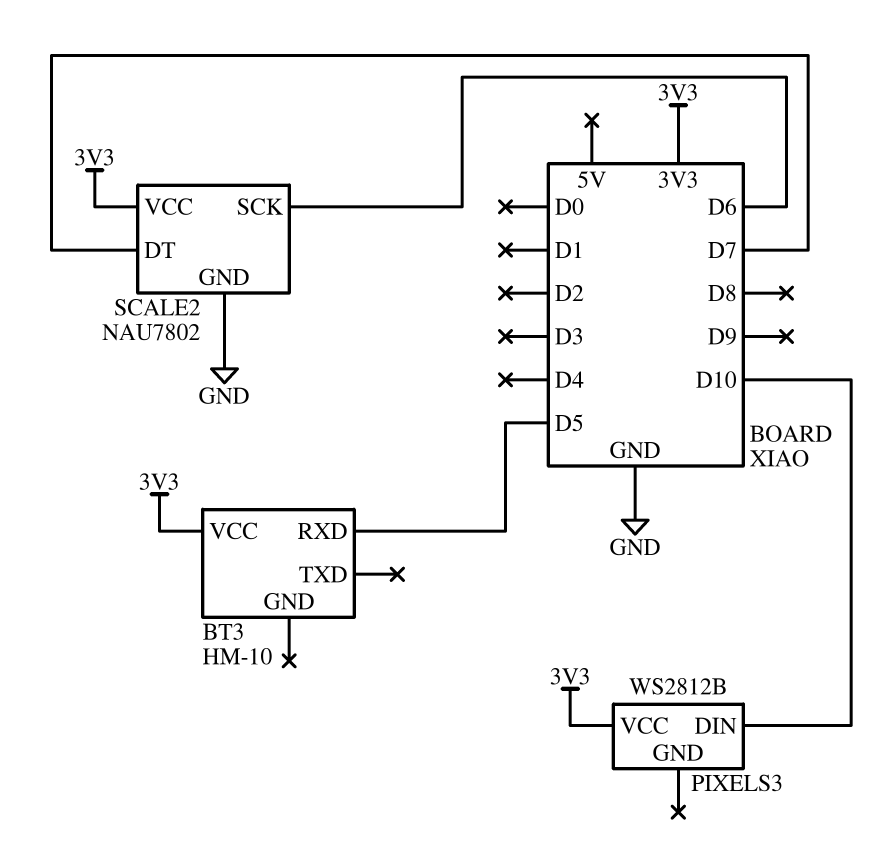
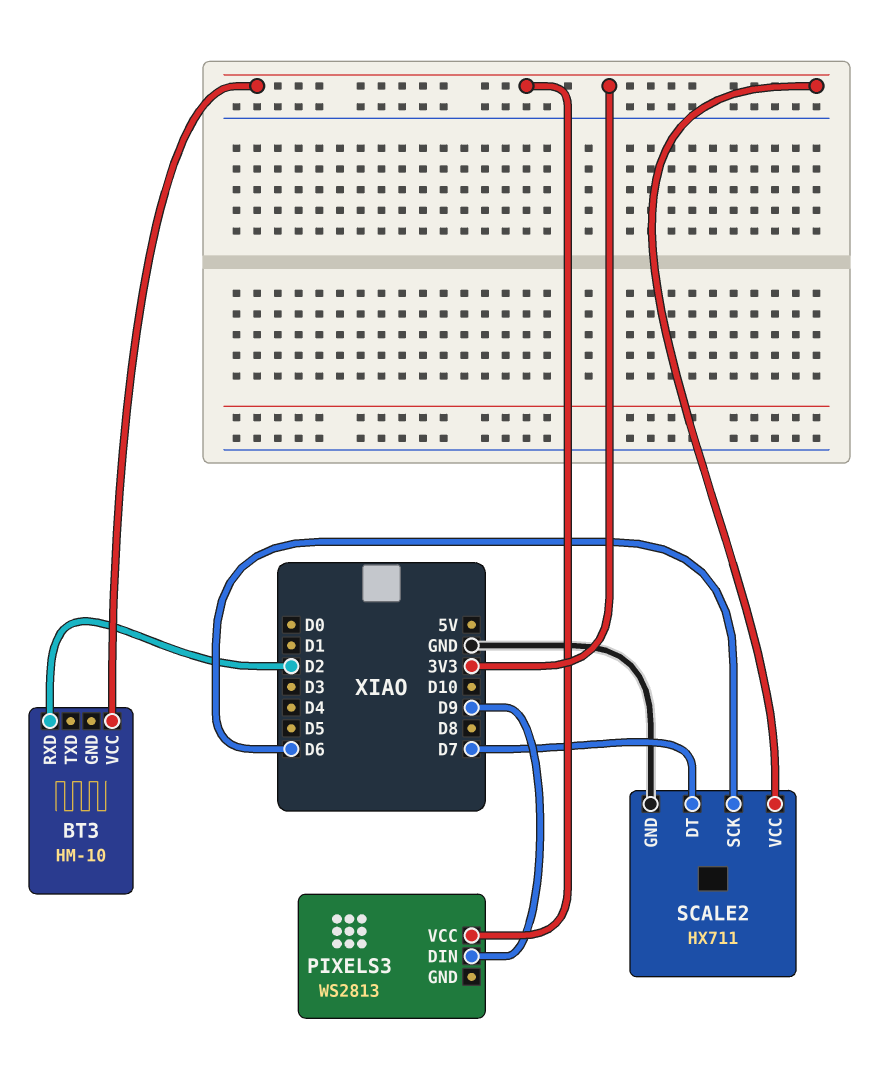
BT3 pin RXD: D5 -> D2
PIXELS3: WS2812B -> WS2813
PIXELS3 pin DIN: D10 -> D9
SCALE2: NAU7802 -> HX711

